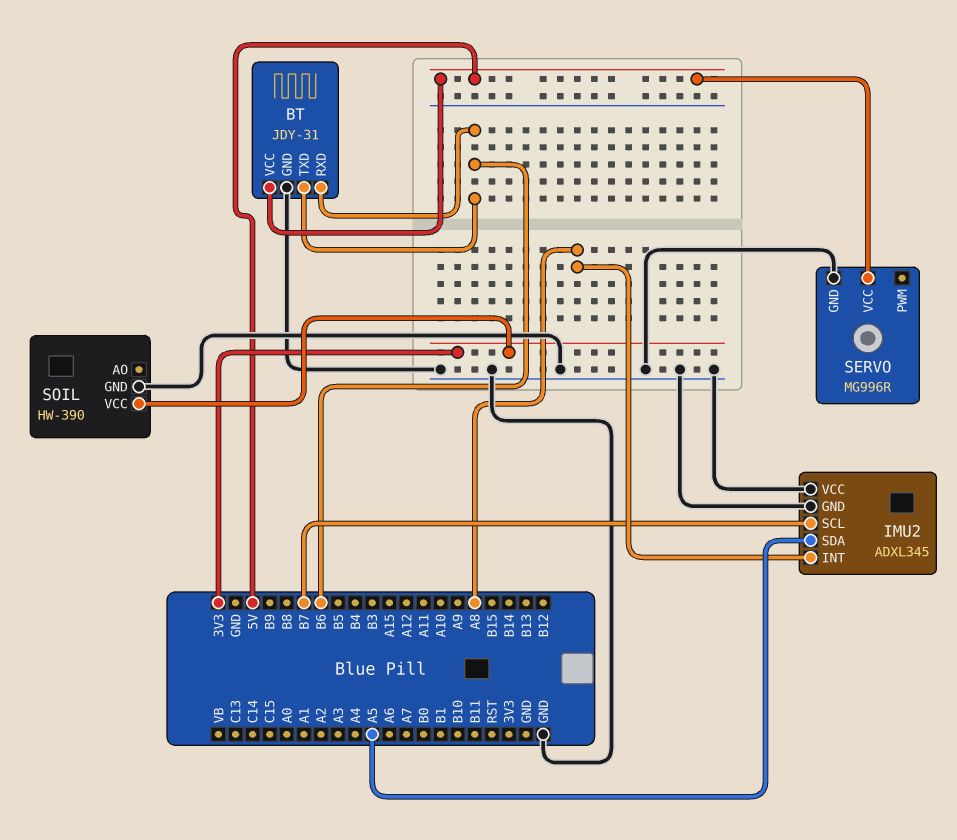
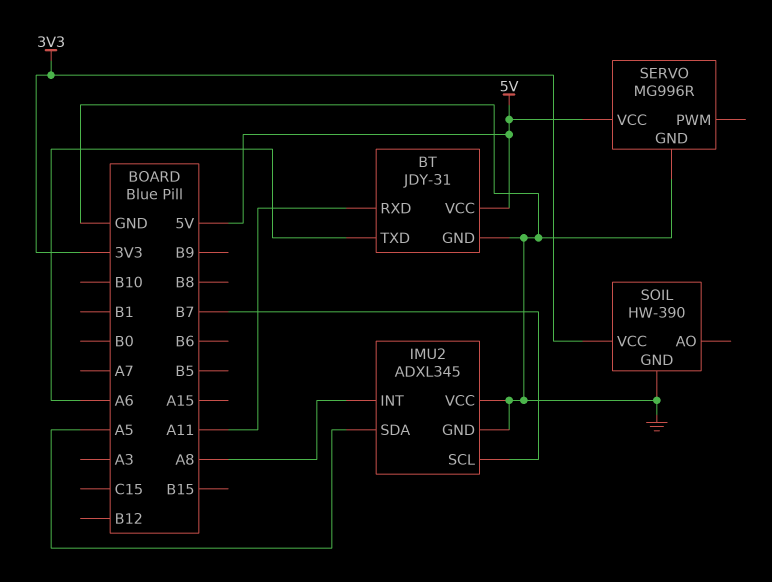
BT pin RXD: B6 -> A11
BT pin TXD: B6 -> A6

